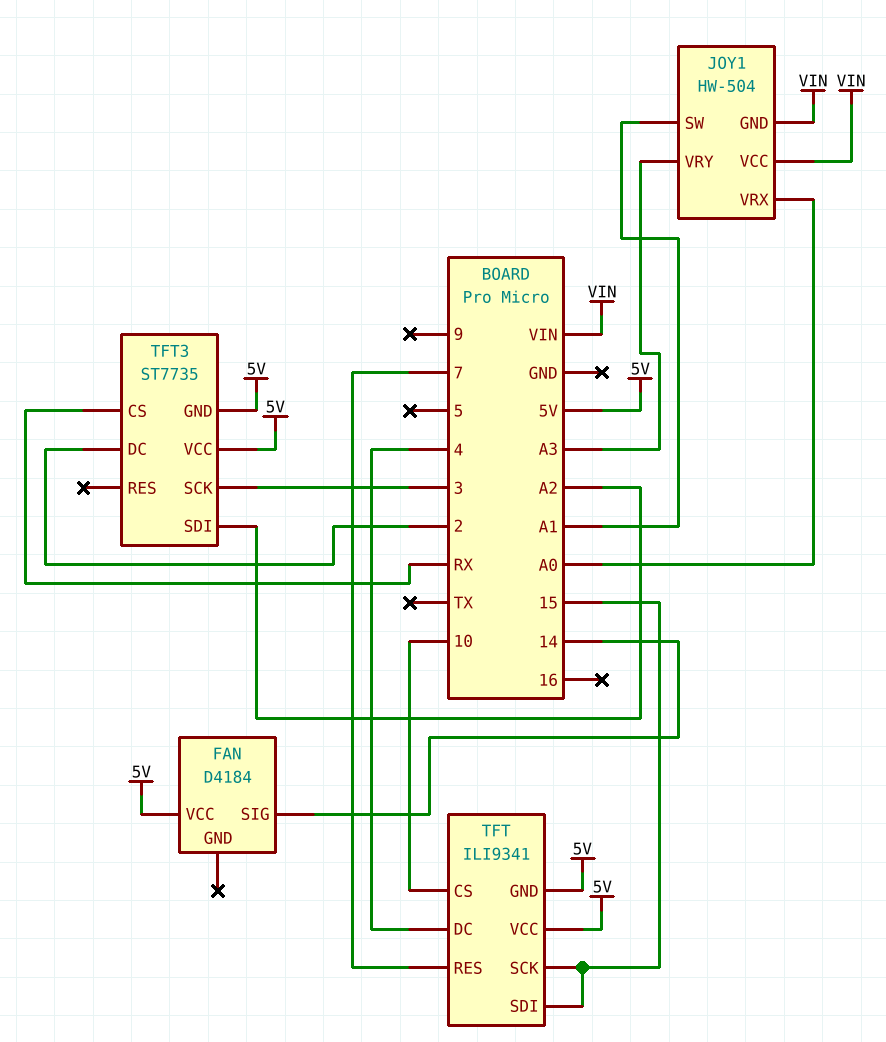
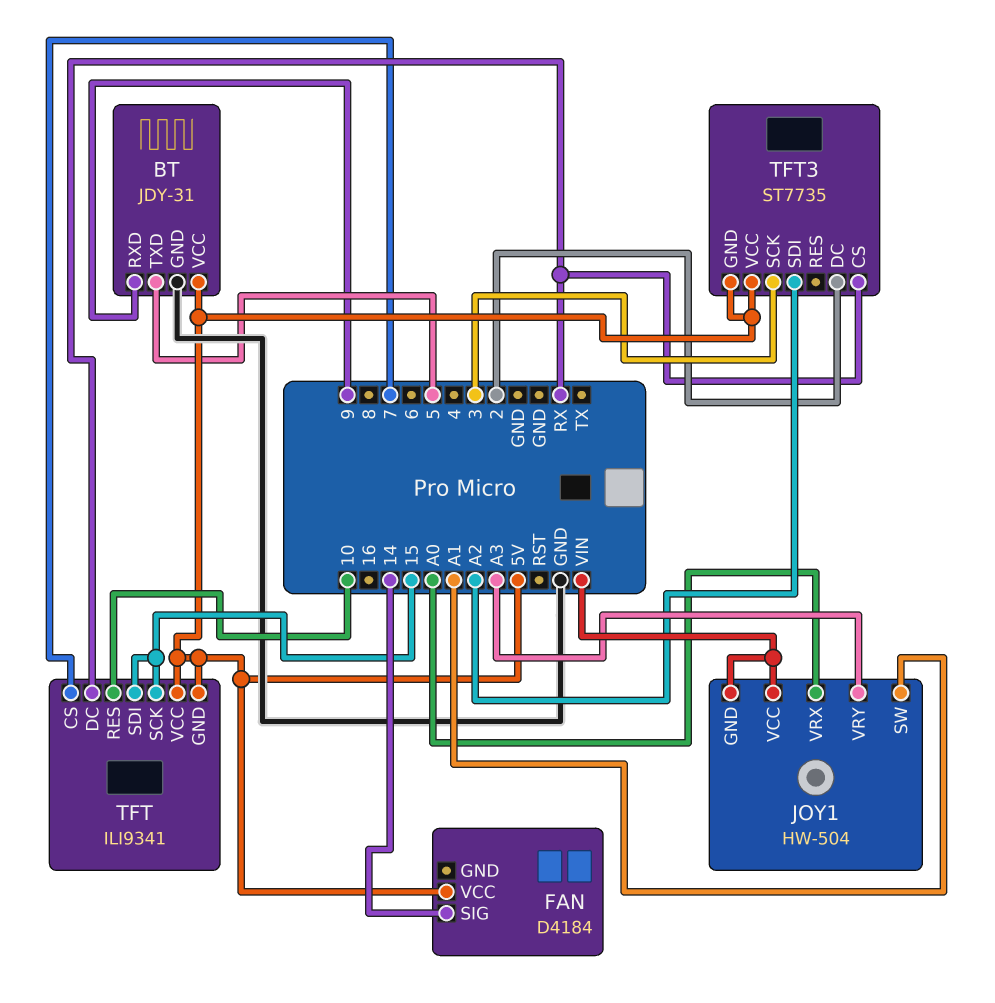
BT: none -> JDY-31
BT pin GND: none -> GND
BT pin RXD: none -> 9
BT pin TXD: none -> 5
BT pin VCC: none -> 5V
TFT pin CS: 10 -> 7
TFT pin DC: 4 -> RX
TFT pin RES: 7 -> 10

